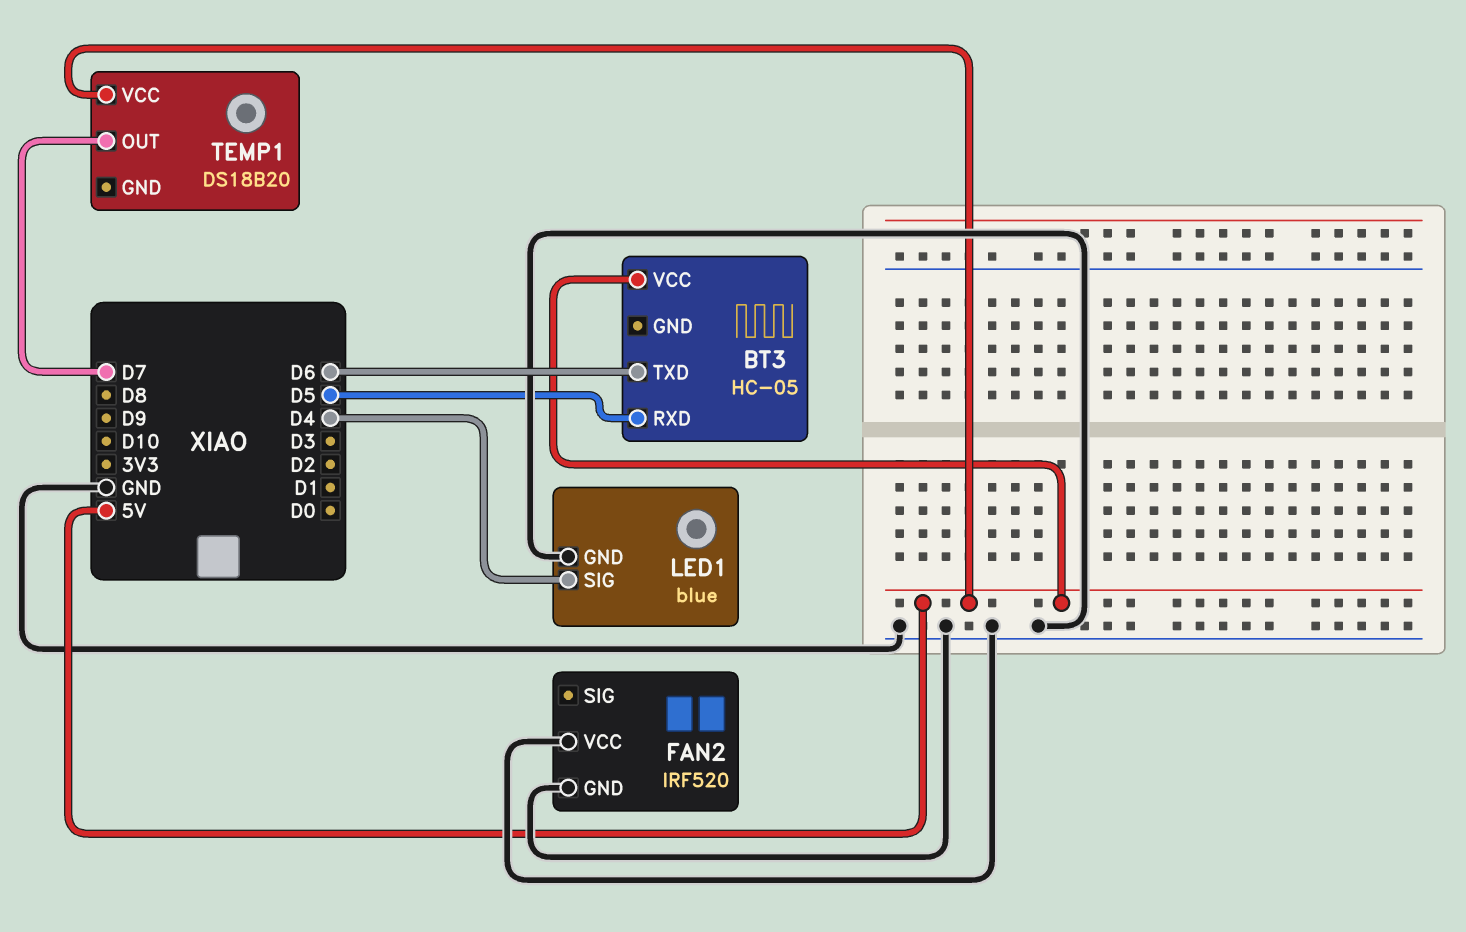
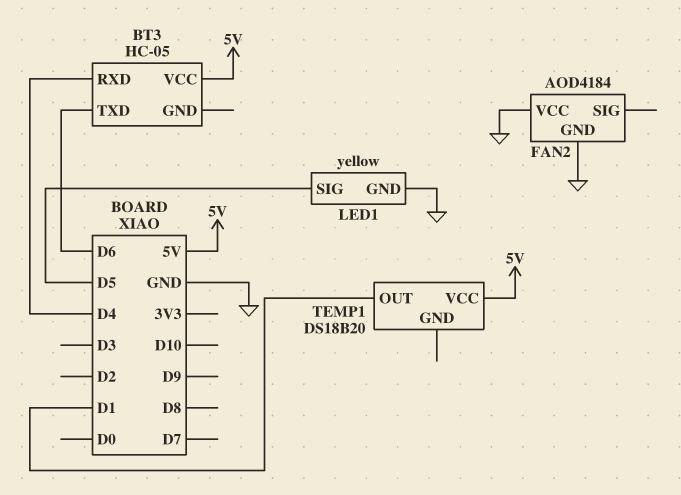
BT3 pin RXD: D5 -> D4
FAN2: IRF520 -> AOD4184
LED1: blue -> yellow
LED1 pin SIG: D4 -> D5
TEMP1 pin OUT: D7 -> D1

